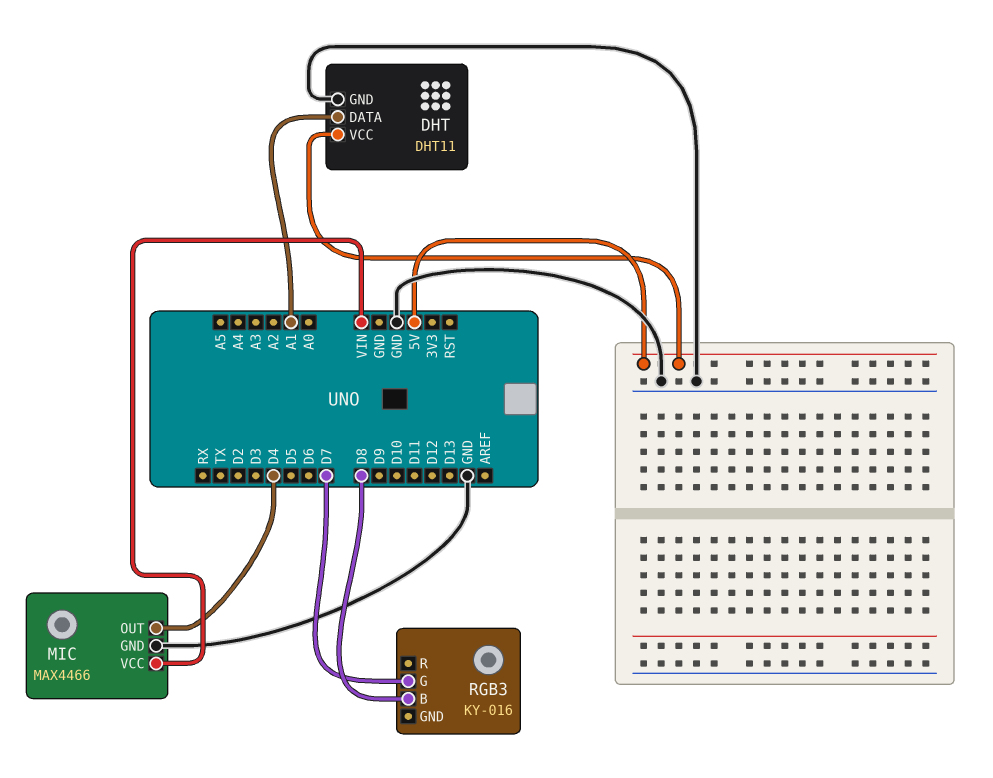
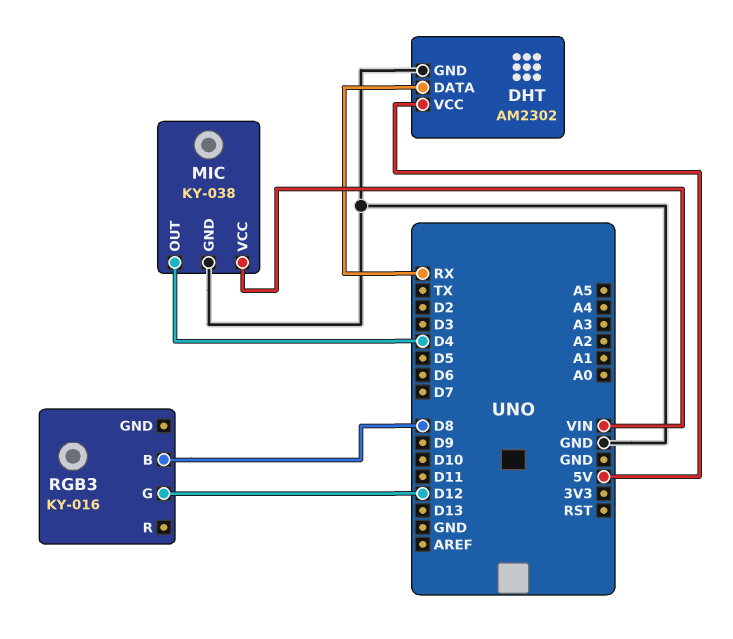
DHT: DHT11 -> AM2302
DHT pin DATA: A1 -> RX
MIC: MAX4466 -> KY-038
RGB3 pin G: D7 -> D12

